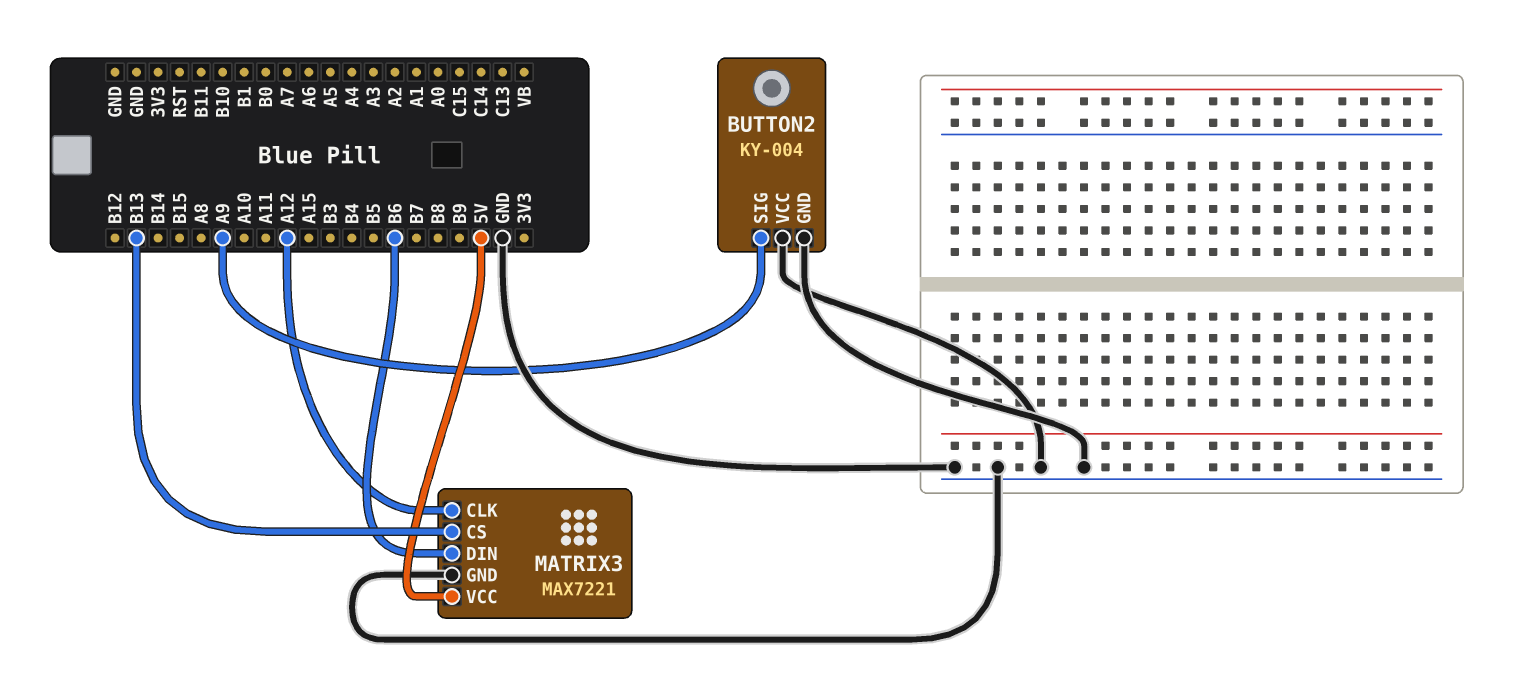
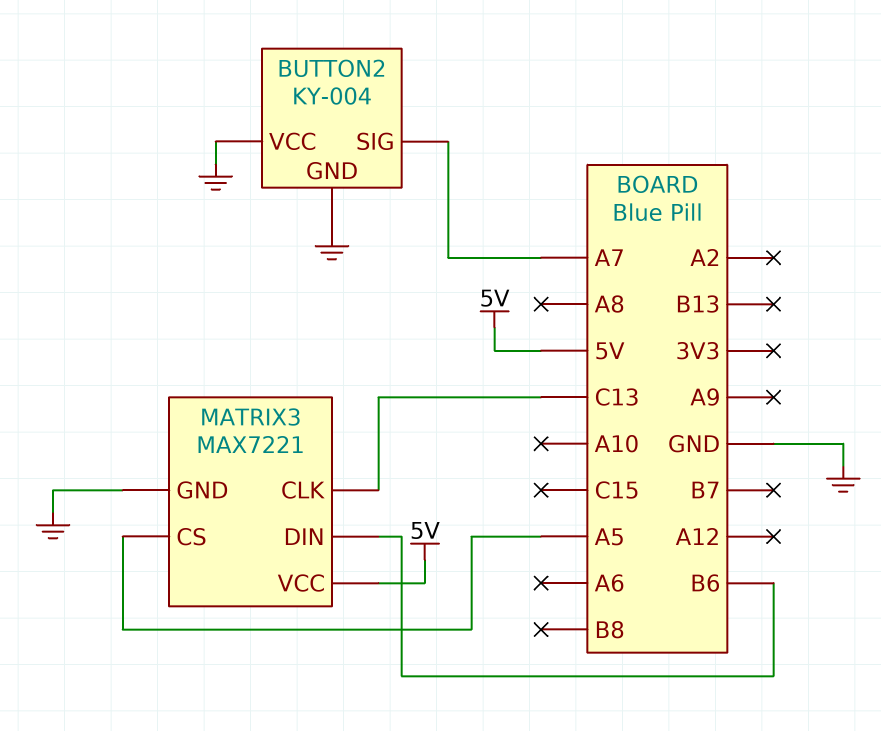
BUTTON2 pin SIG: A9 -> A7
MATRIX3 pin CLK: A12 -> C13
MATRIX3 pin CS: B13 -> A5

